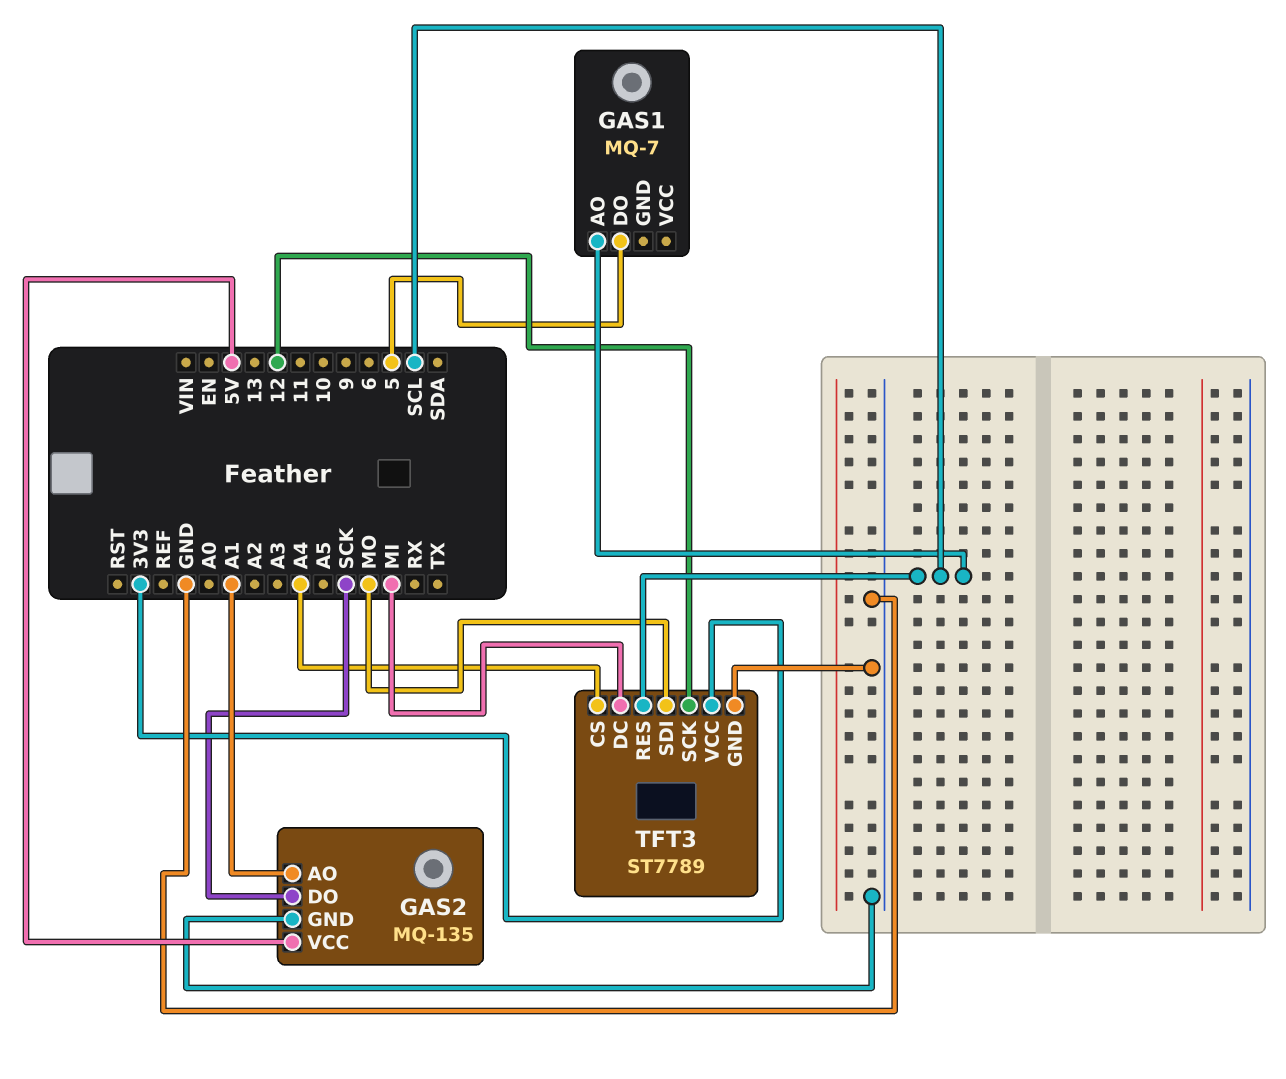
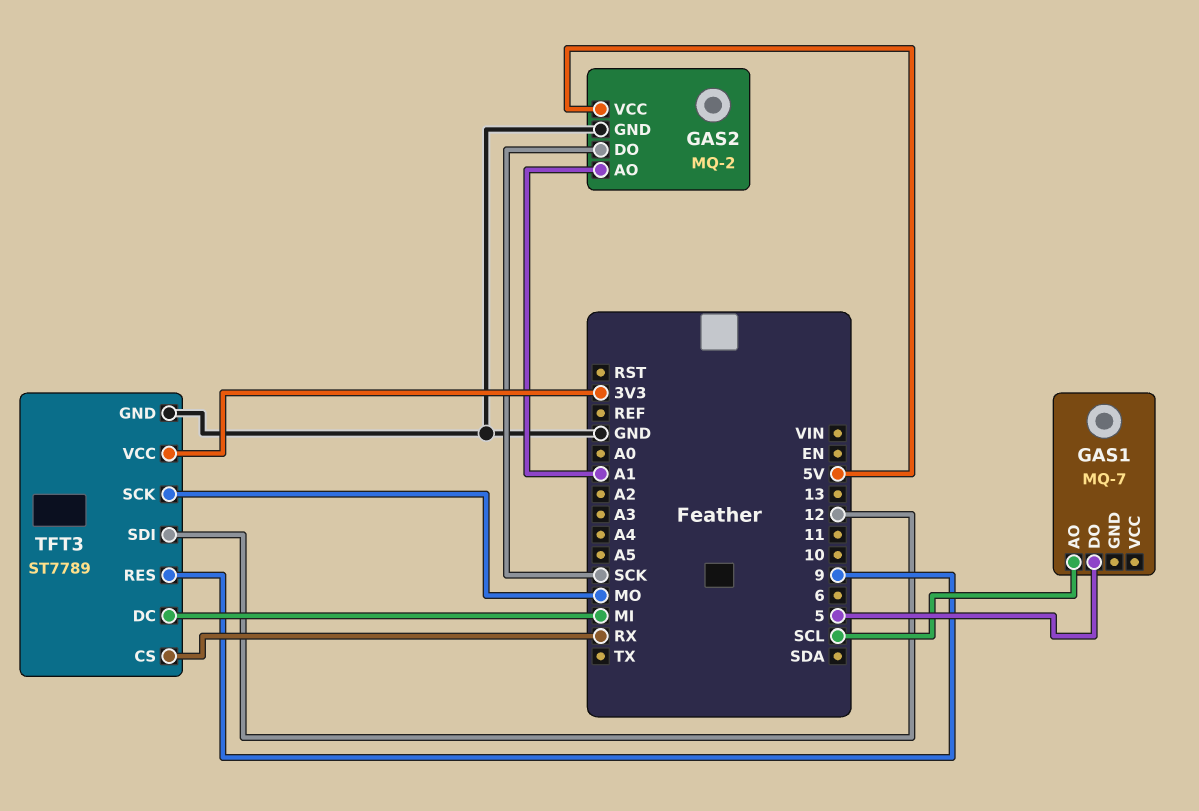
GAS2: MQ-135 -> MQ-2
TFT3 pin CS: A4 -> RX
TFT3 pin RES: SCL -> 9
TFT3 pin SCK: 12 -> MO
TFT3 pin SDI: MO -> 12

